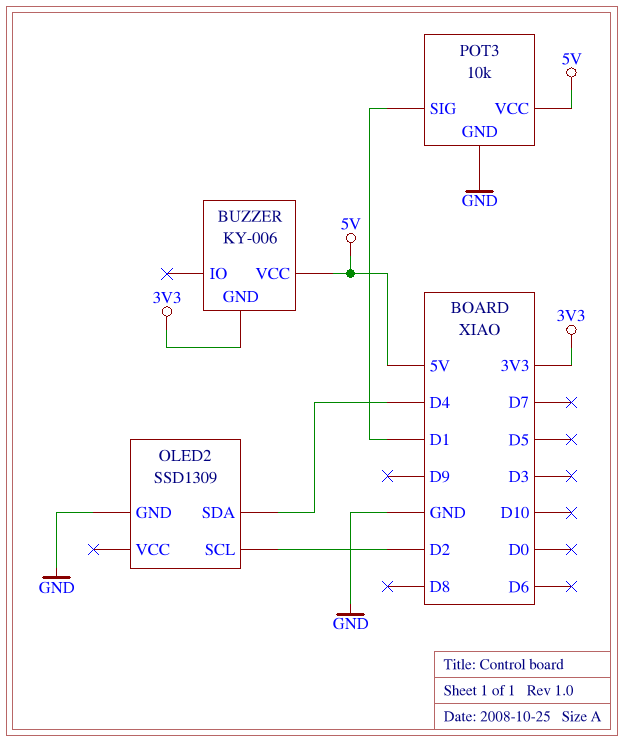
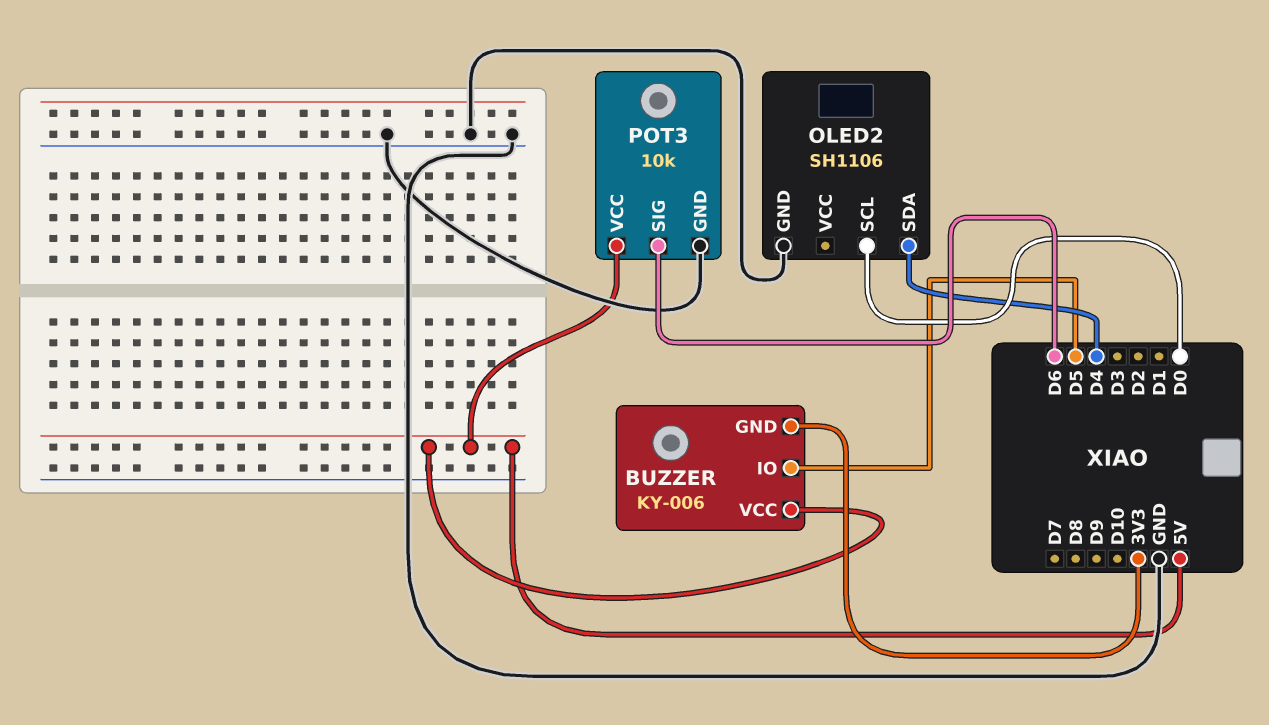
BUZZER pin IO: none -> D5
OLED2: SSD1309 -> SH1106
OLED2 pin SCL: D2 -> D0
POT3 pin SIG: D1 -> D6

